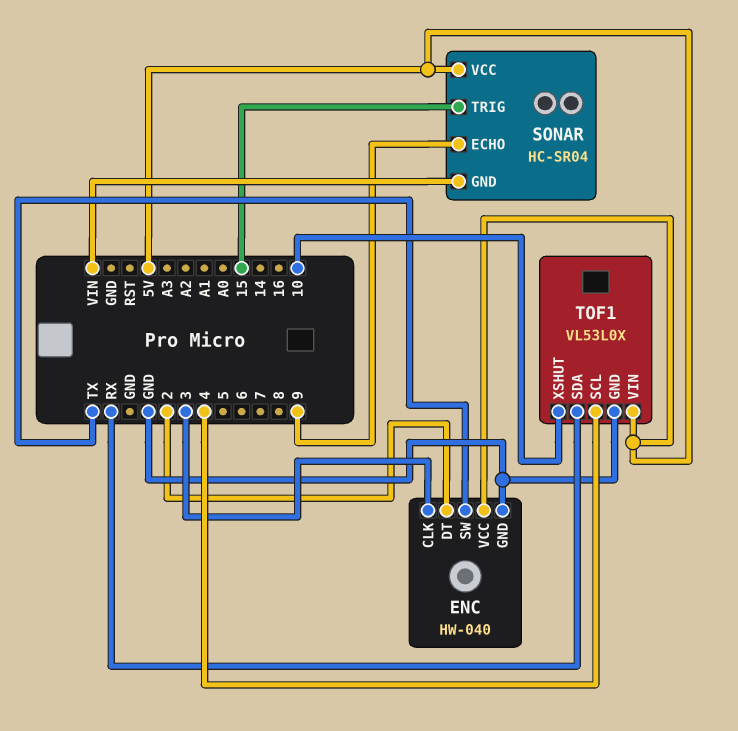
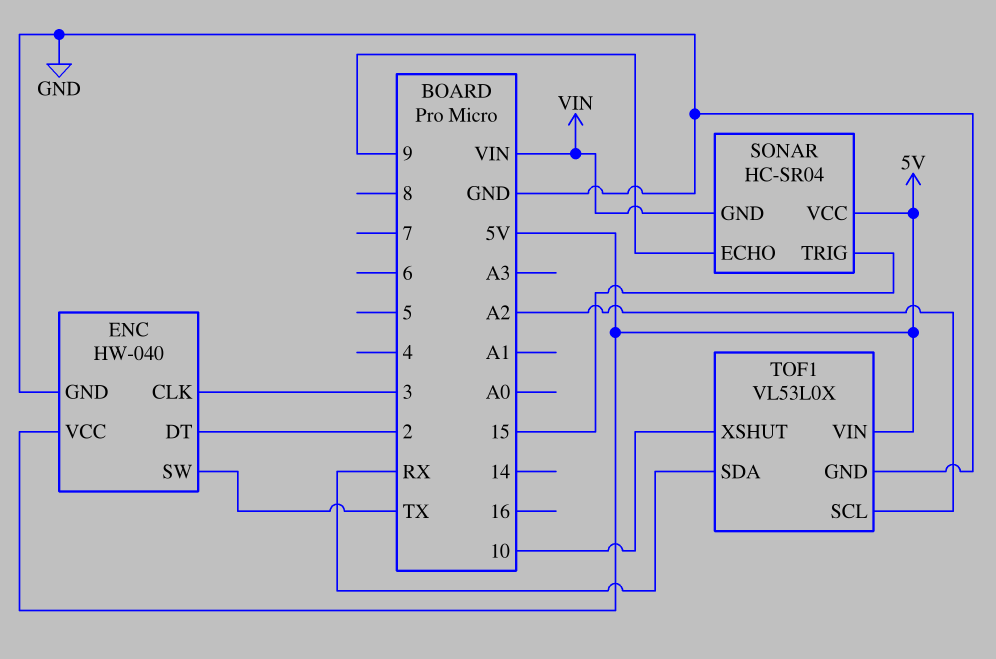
TOF1 pin SCL: 4 -> A2

